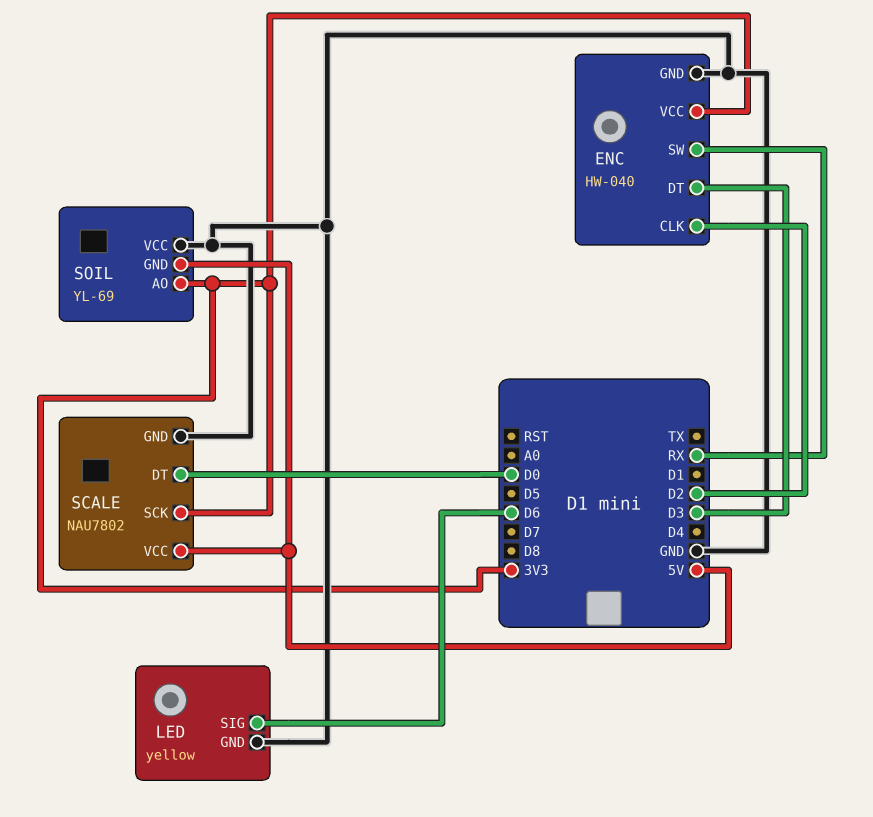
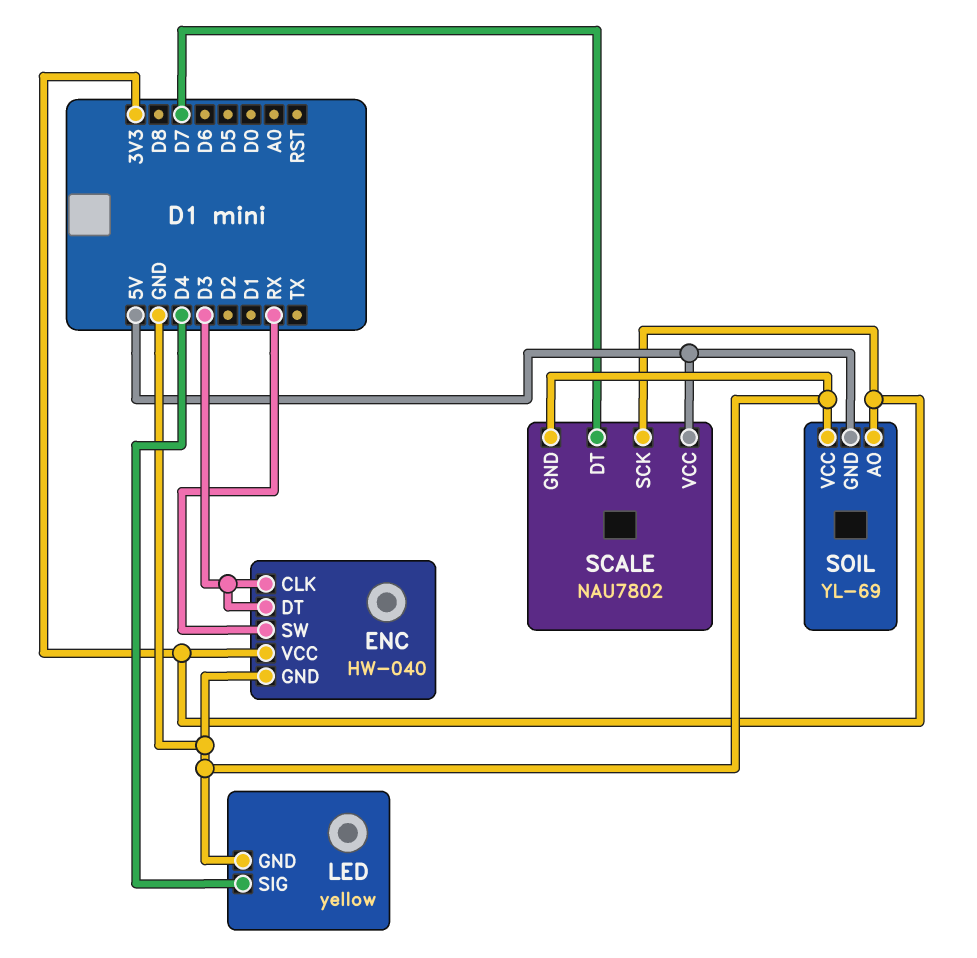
ENC pin CLK: D2 -> D3
LED pin SIG: D6 -> D4
SCALE pin DT: D0 -> D7

